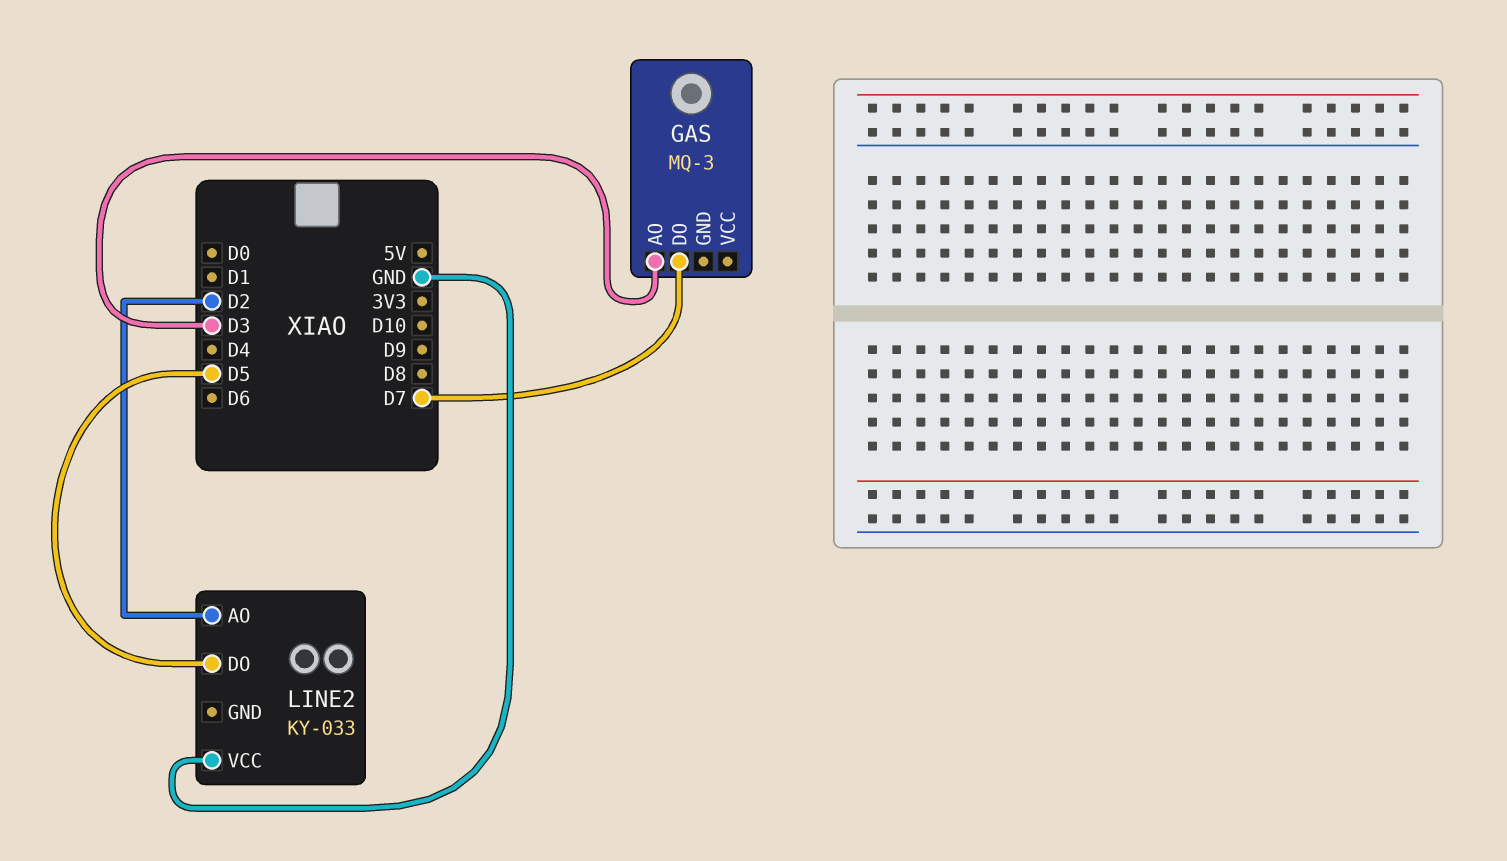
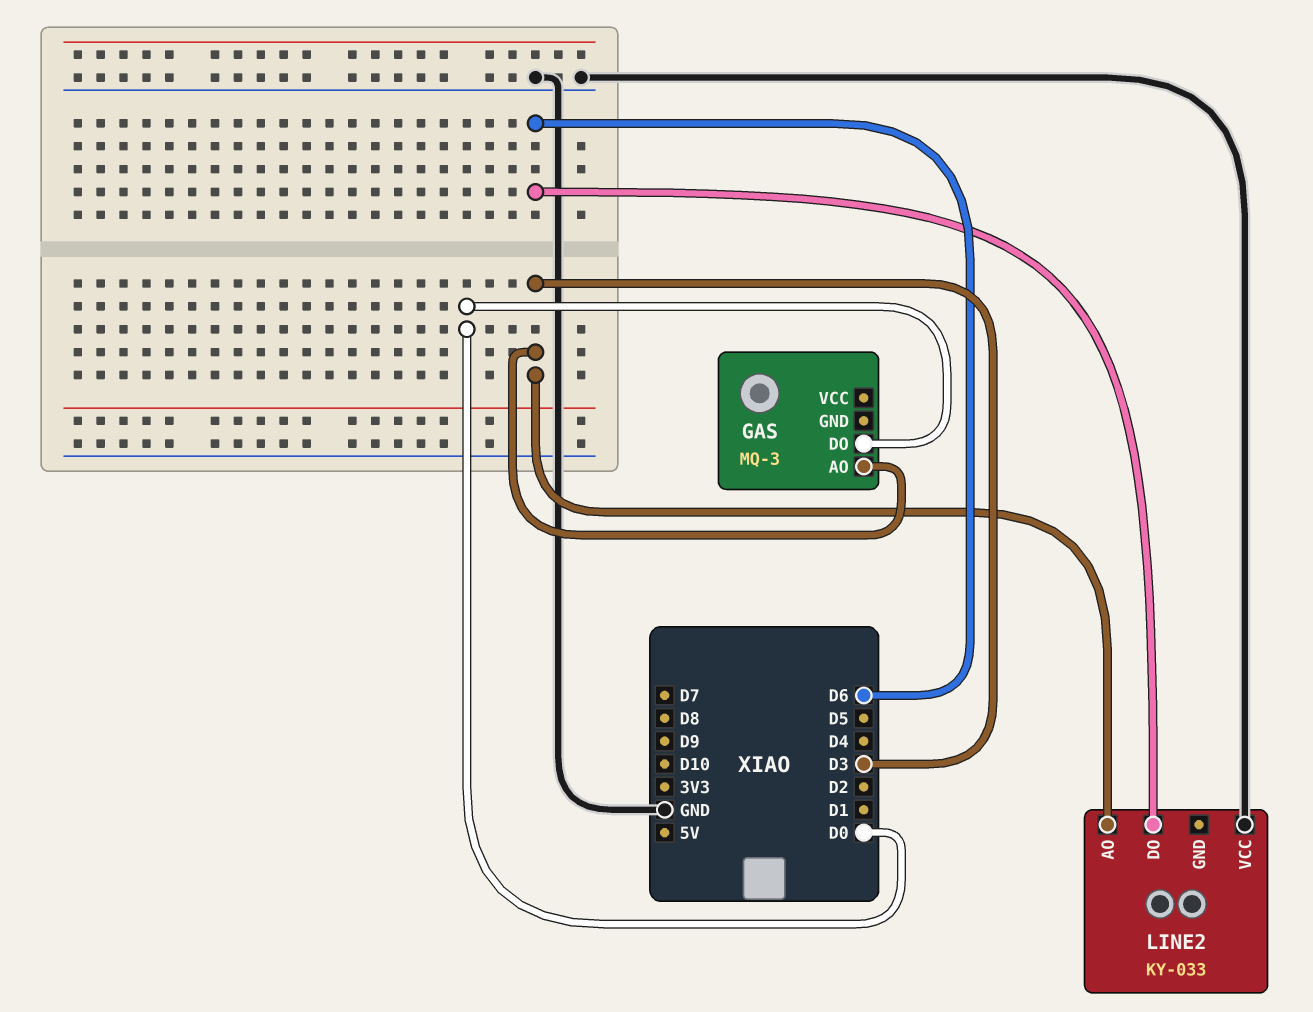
GAS pin DO: D7 -> D0
LINE2 pin AO: D2 -> D3
LINE2 pin DO: D5 -> D6

